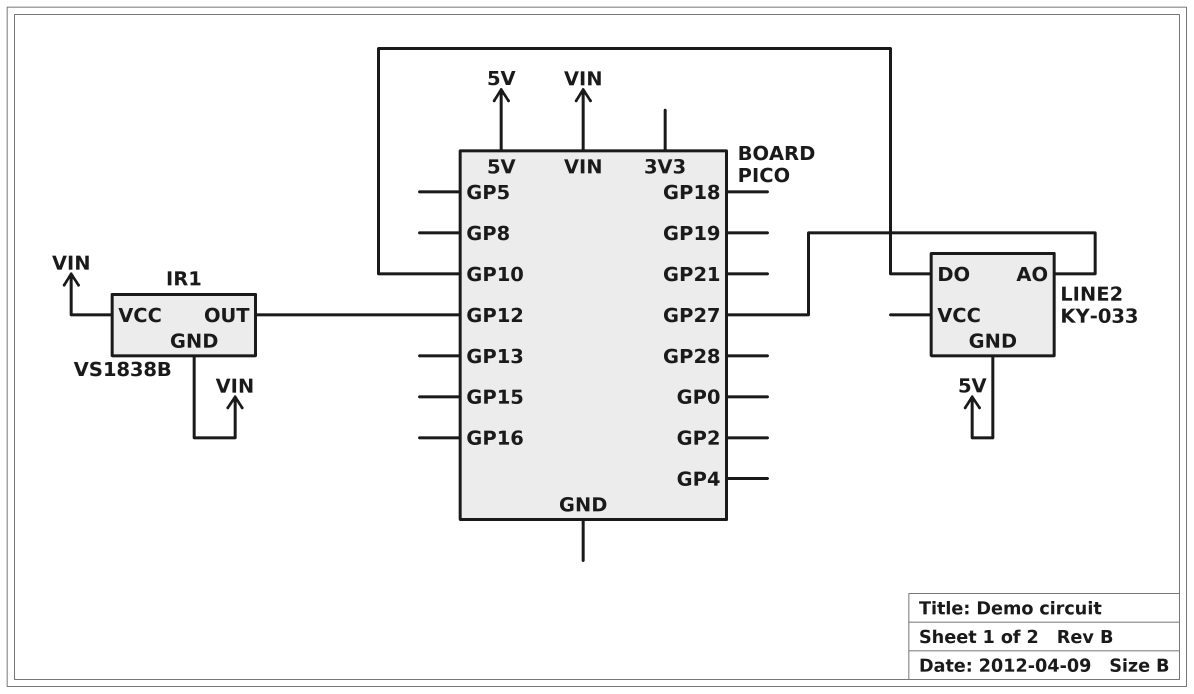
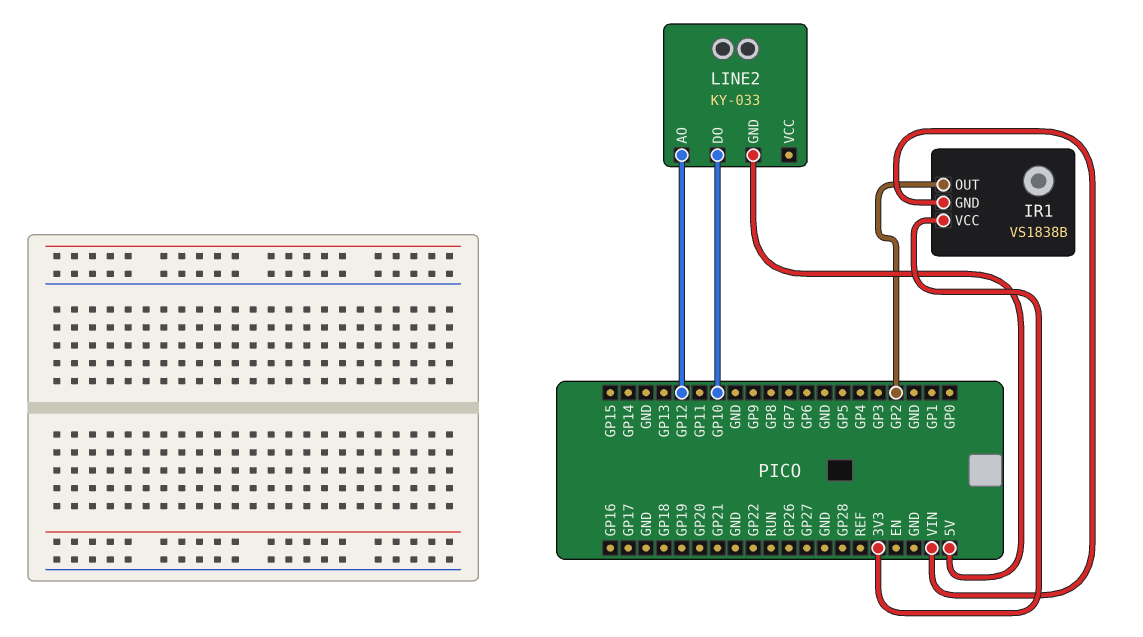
IR1 pin OUT: GP12 -> GP2
IR1 pin VCC: VIN -> 3V3
LINE2 pin AO: GP27 -> GP12

